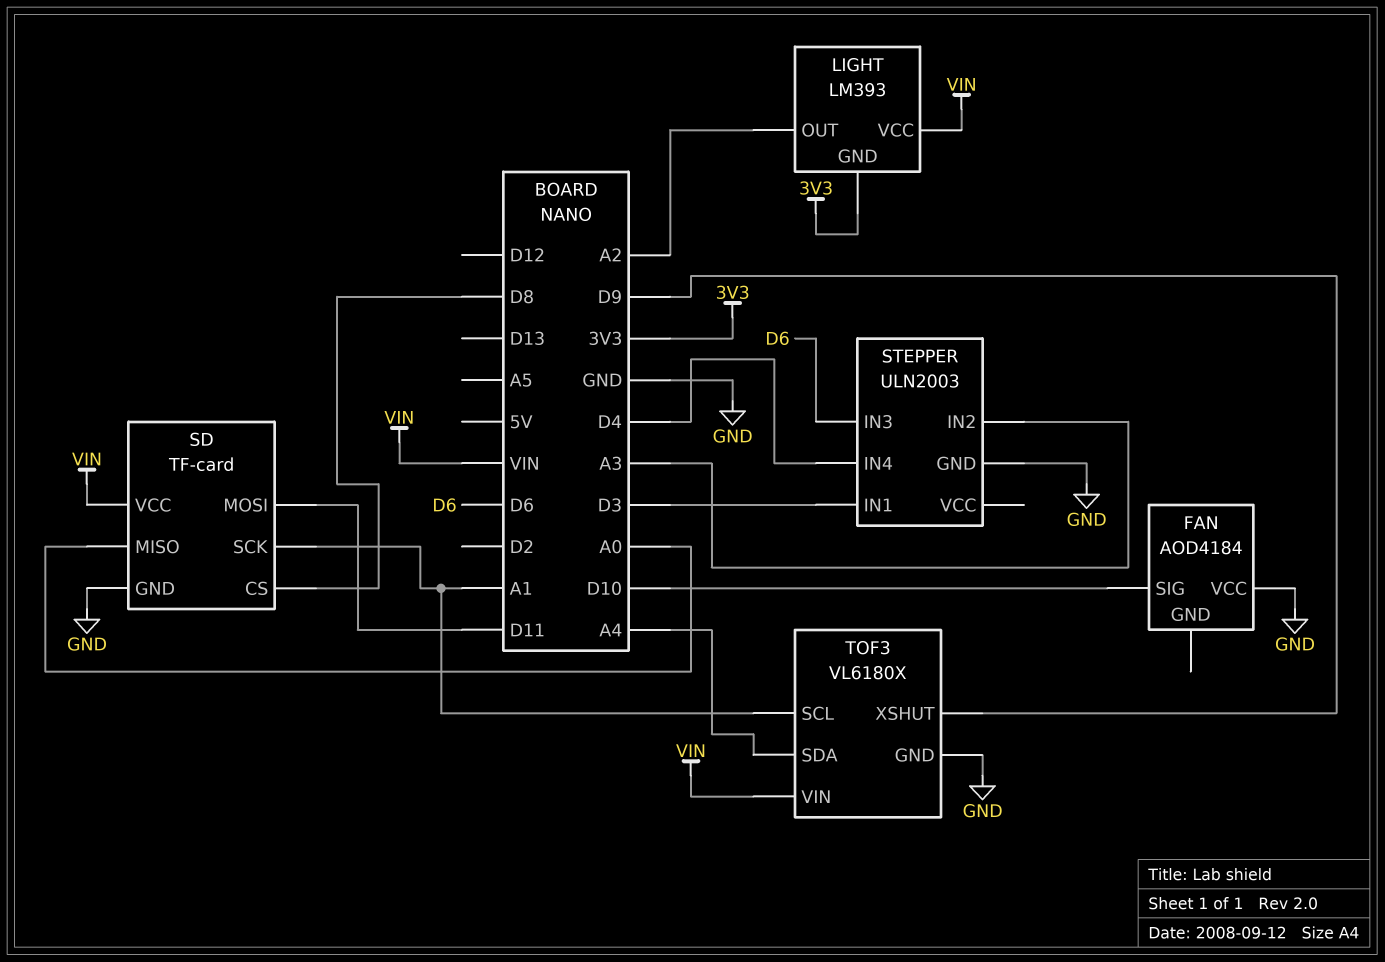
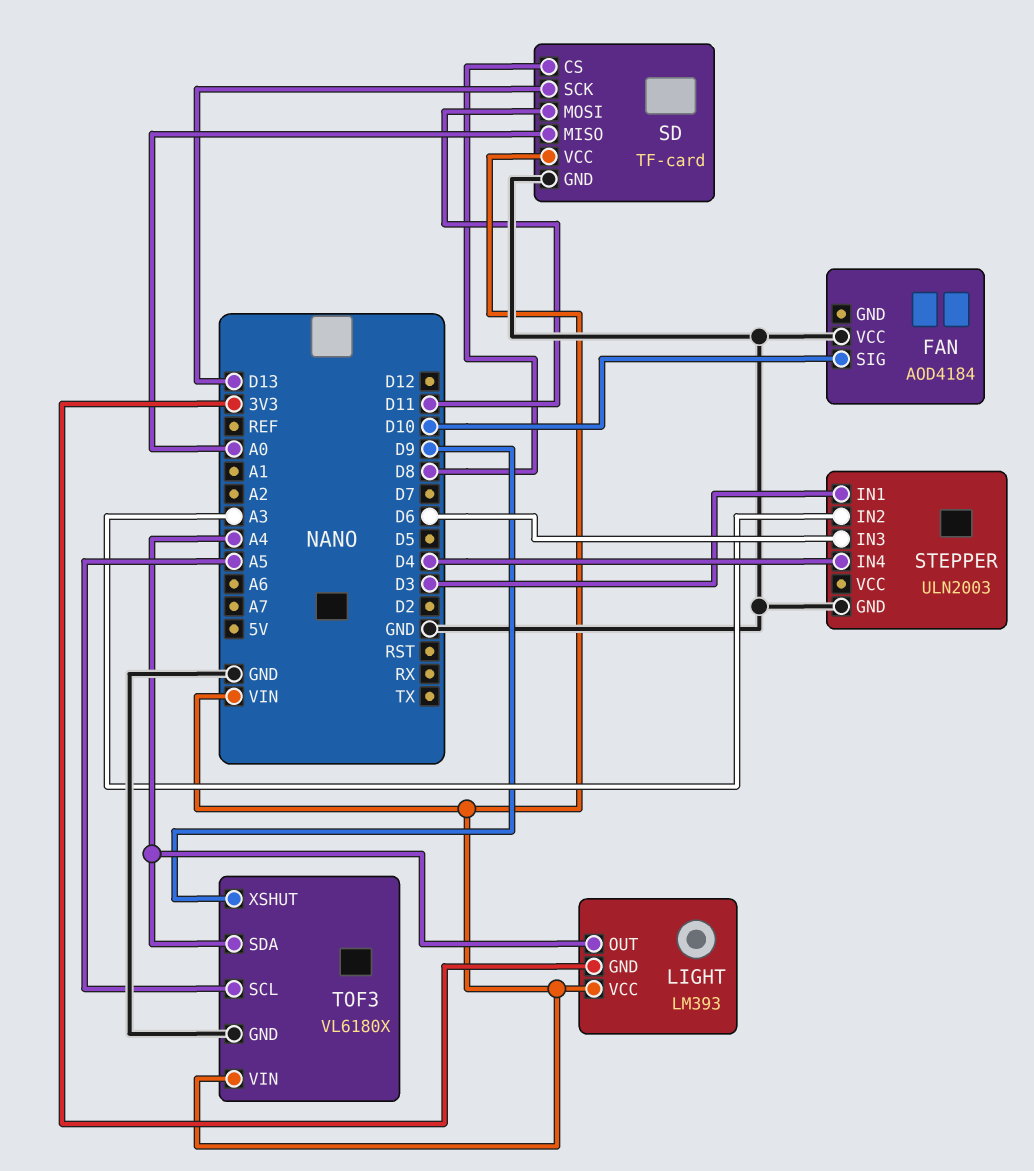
LIGHT pin OUT: A2 -> A4
SD pin SCK: A1 -> D13
TOF3 pin SCL: A1 -> A5

